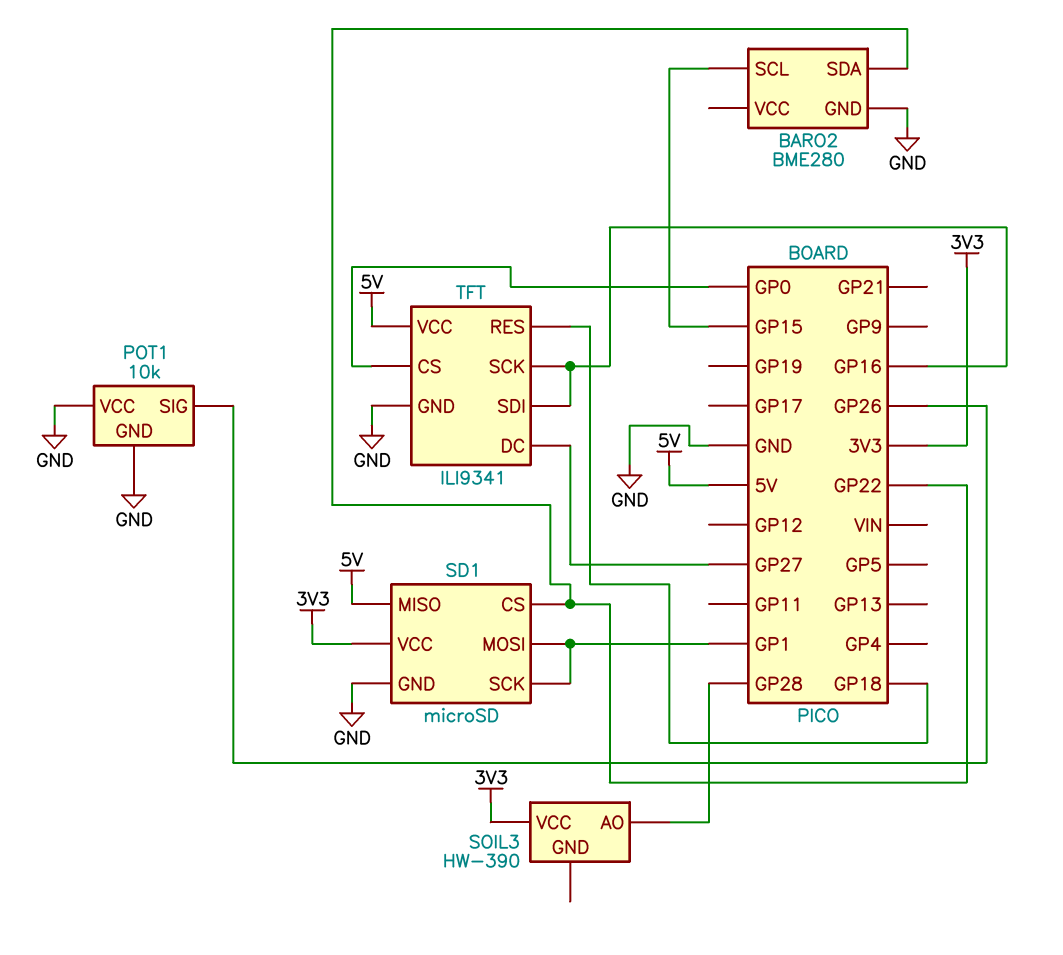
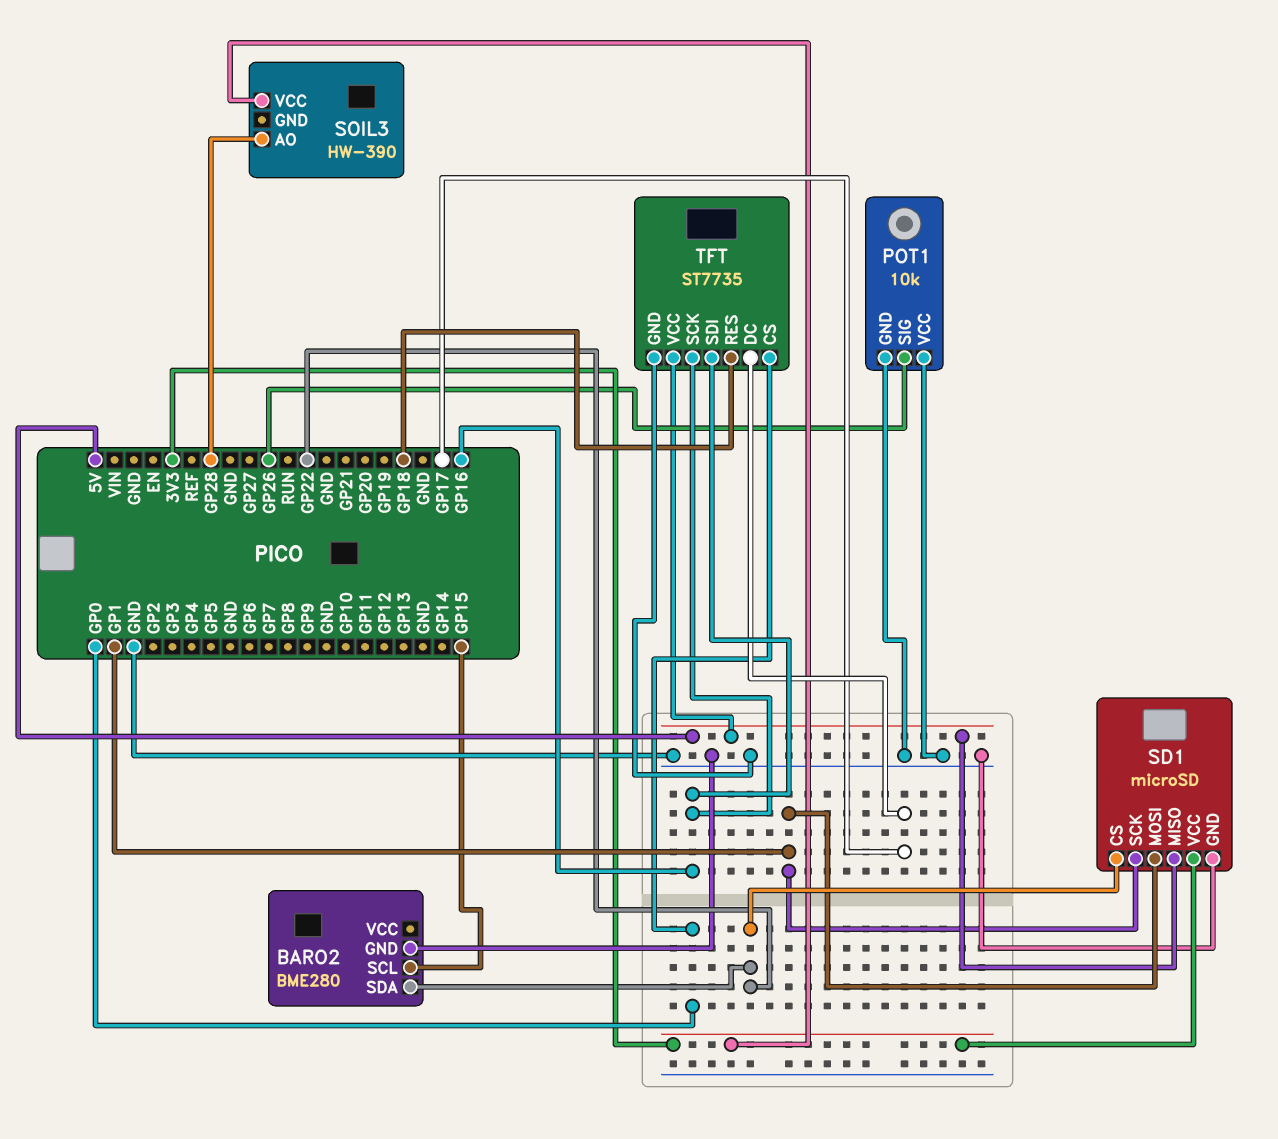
TFT: ILI9341 -> ST7735
TFT pin DC: GP27 -> GP17

